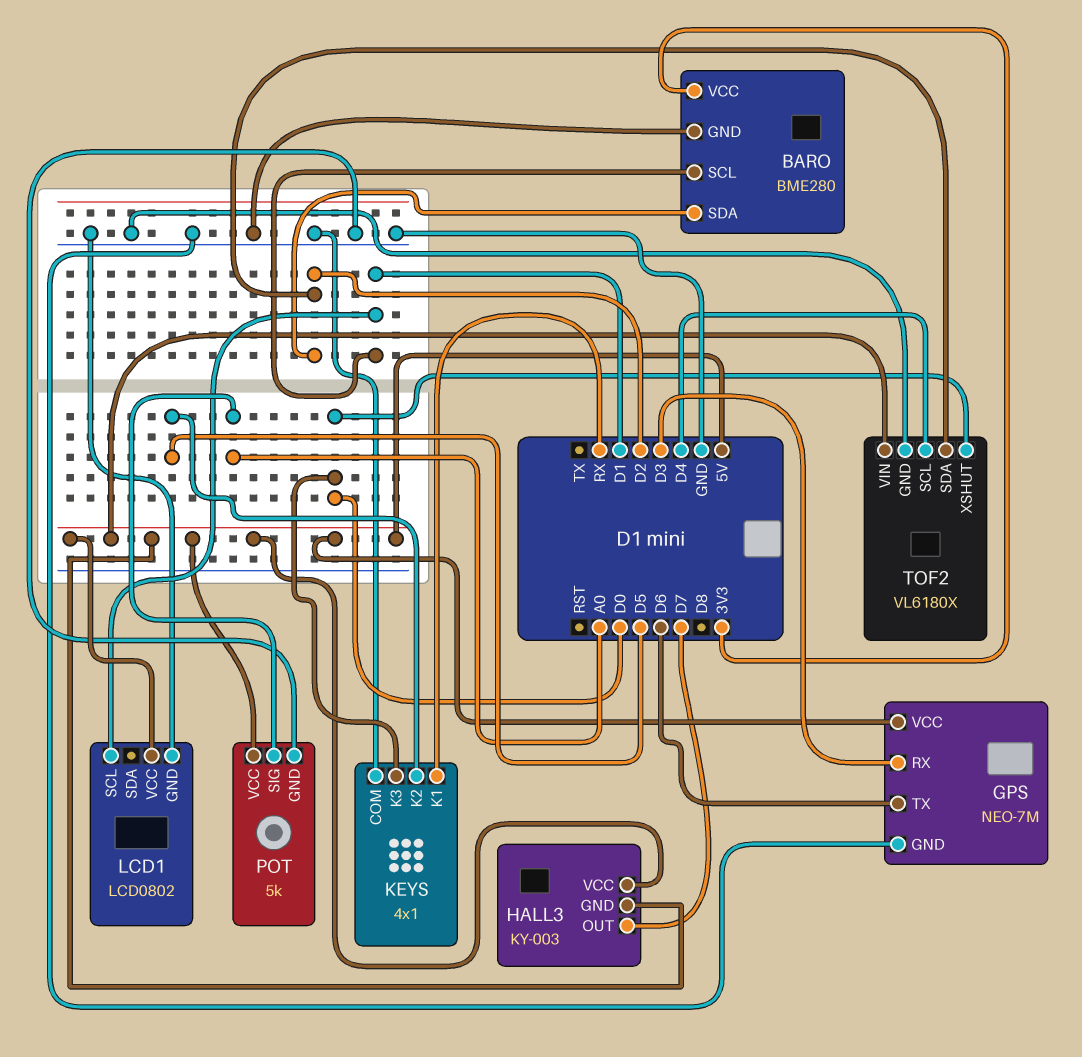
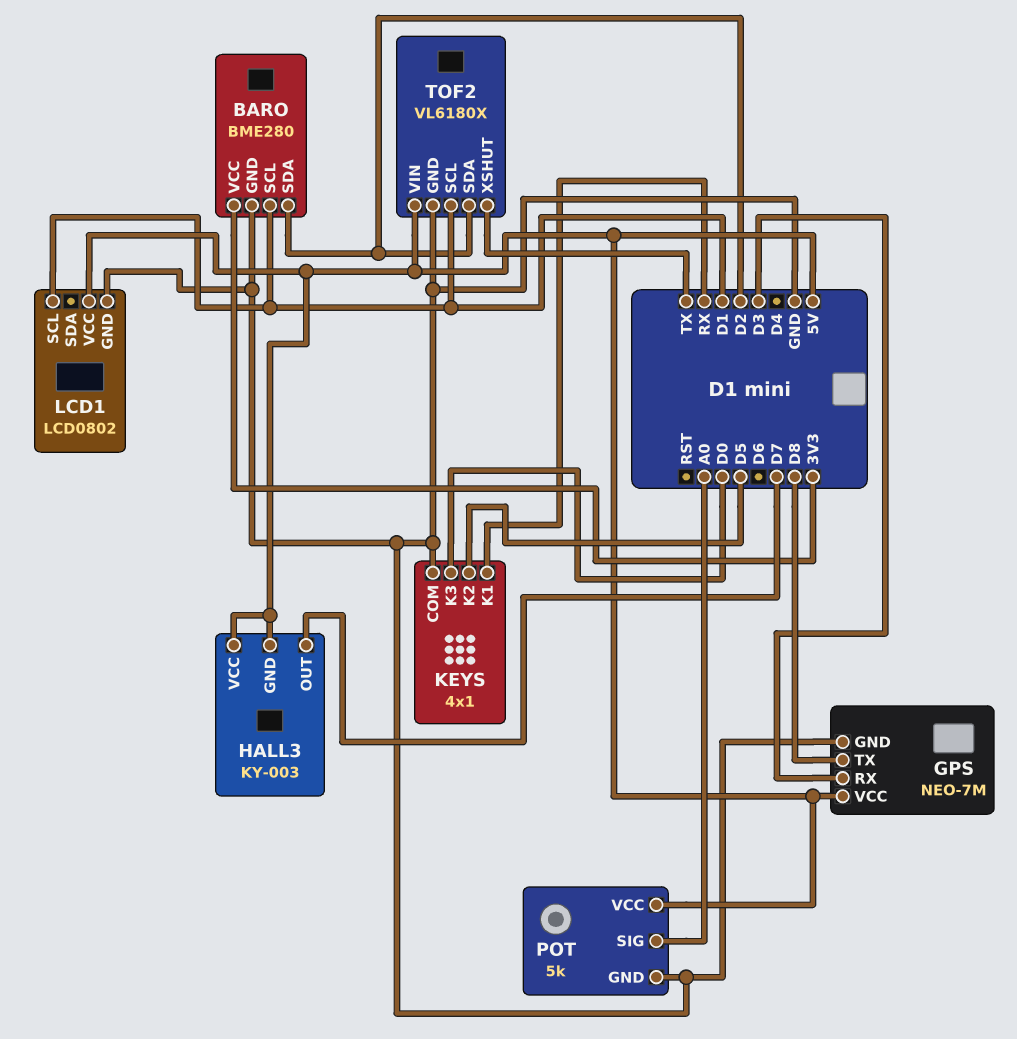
GPS pin TX: D6 -> D8
TOF2 pin SCL: D4 -> D1
TOF2 pin XSHUT: D0 -> TX

